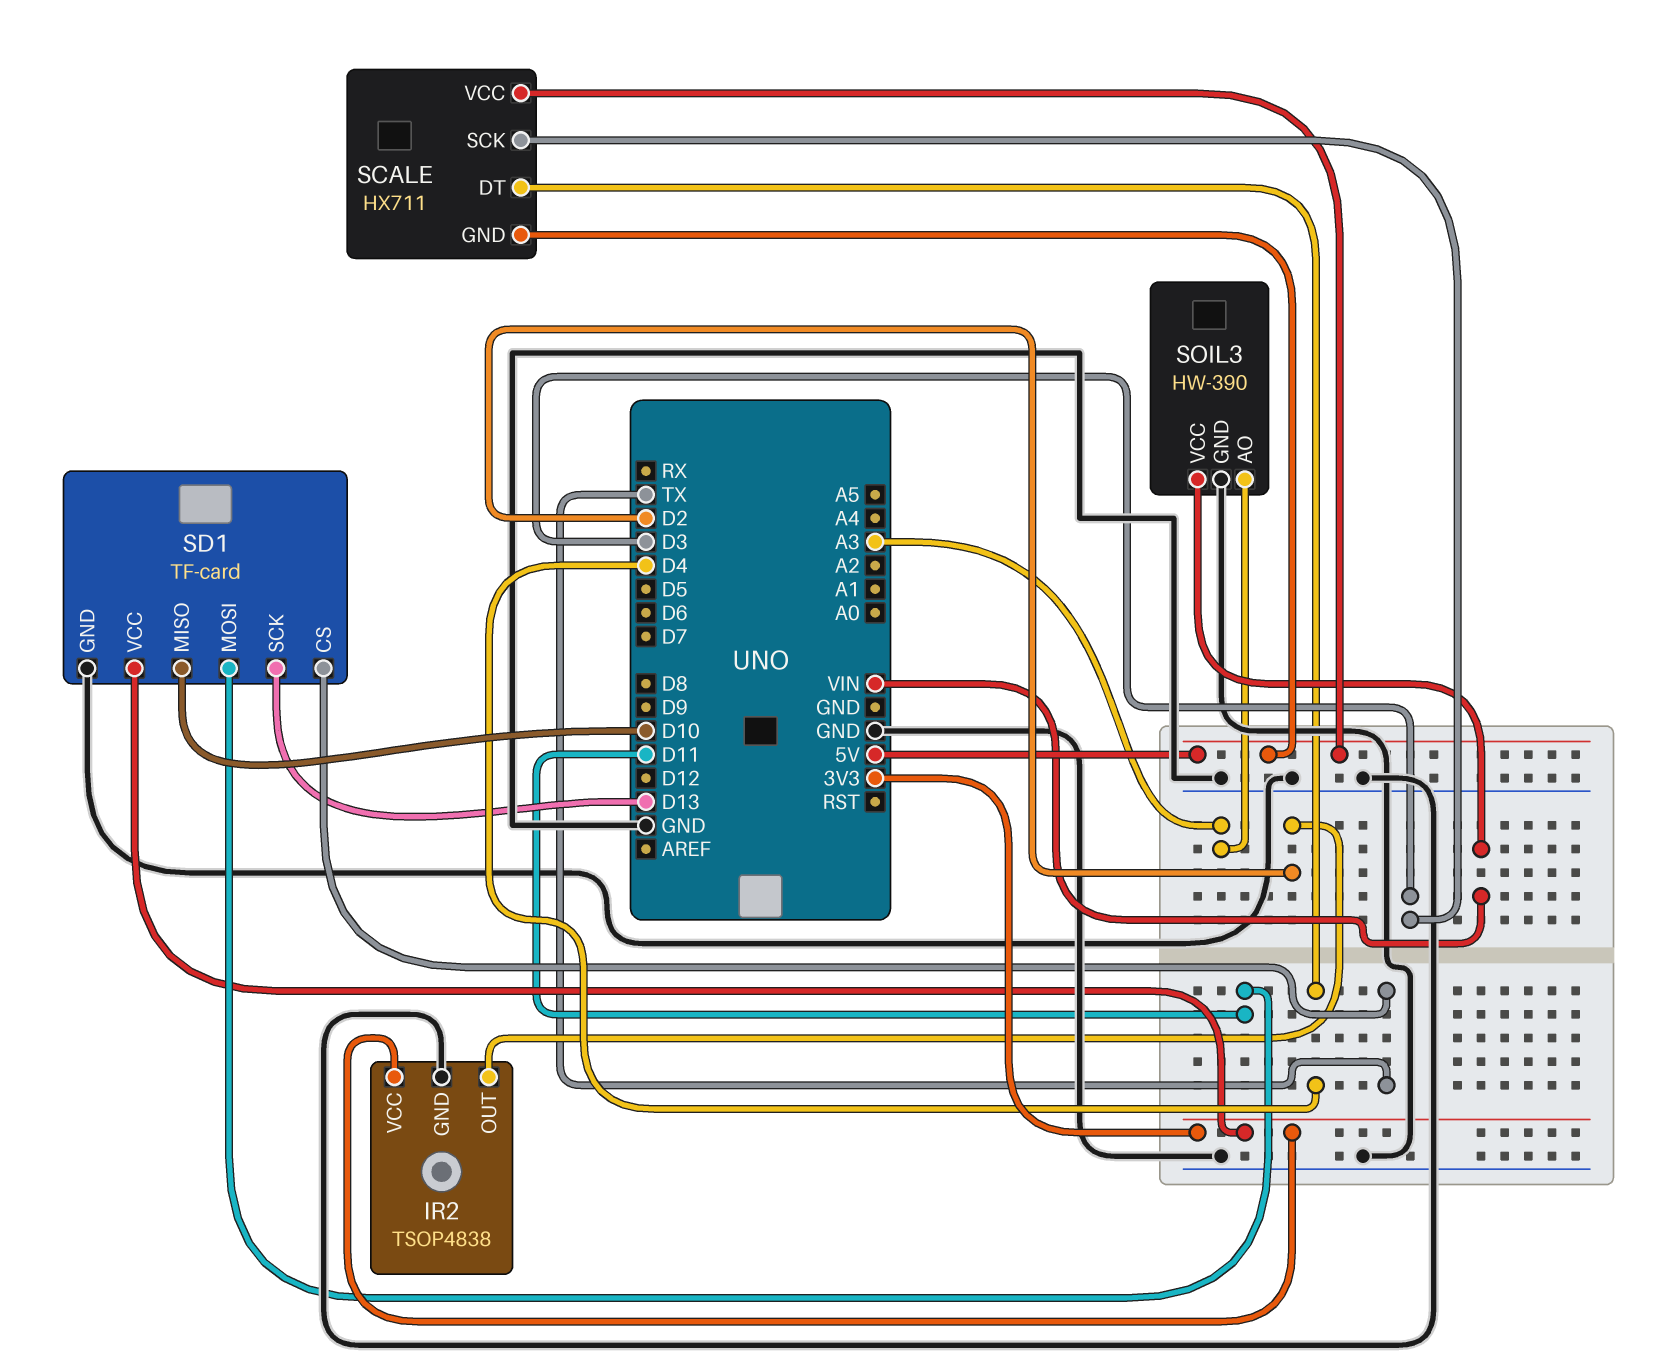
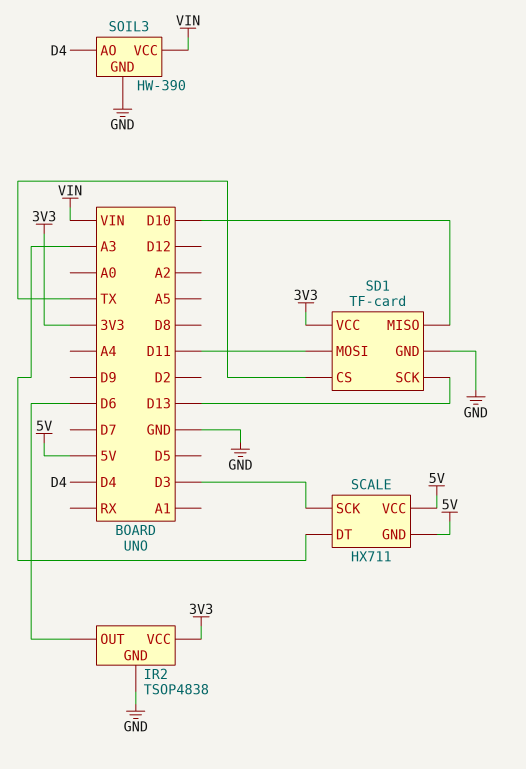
IR2 pin OUT: D2 -> D6
SCALE pin DT: D4 -> A3
SOIL3 pin AO: A3 -> D4

